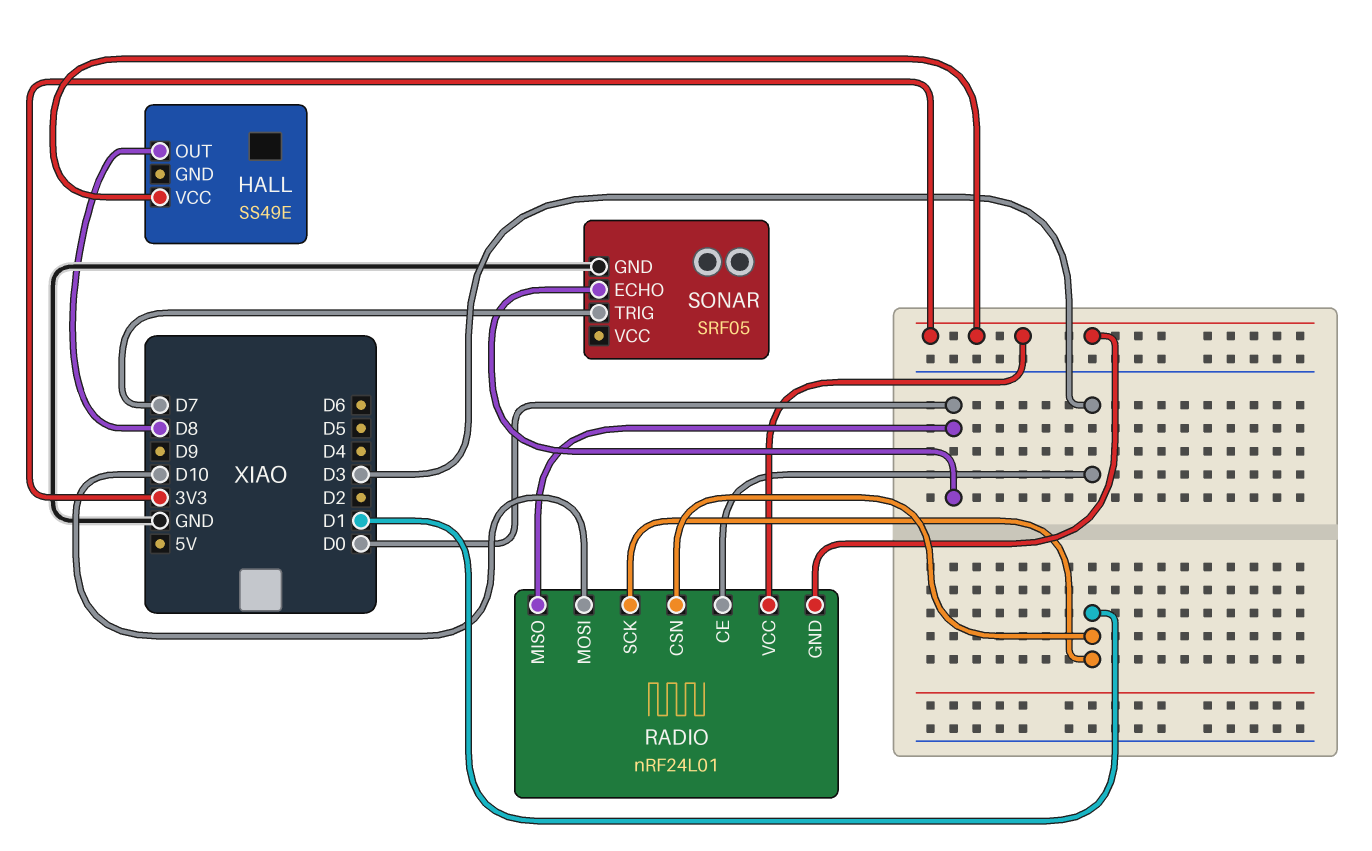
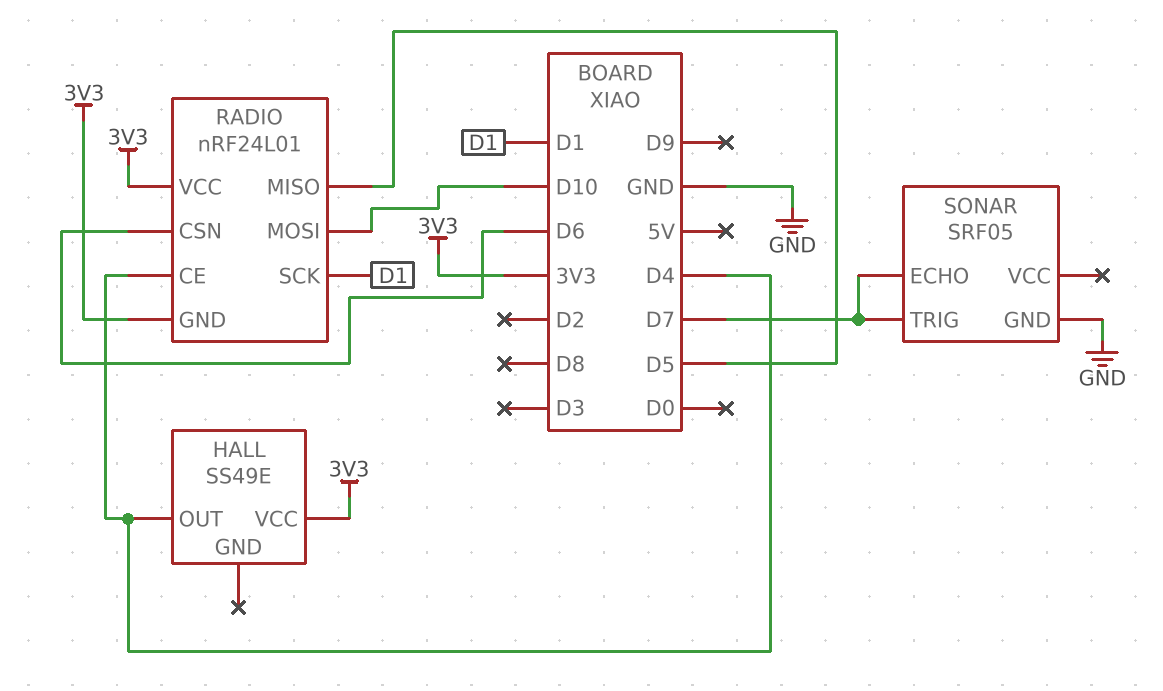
HALL pin OUT: D8 -> D4
RADIO pin CE: D3 -> D4
RADIO pin CSN: D1 -> D6
RADIO pin MISO: D0 -> D5
SONAR pin ECHO: D0 -> D7

